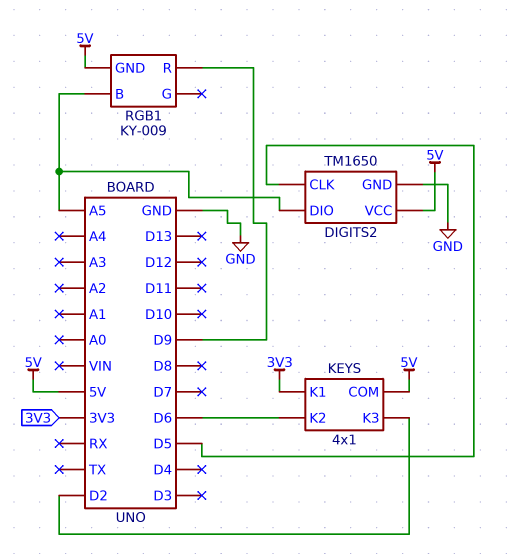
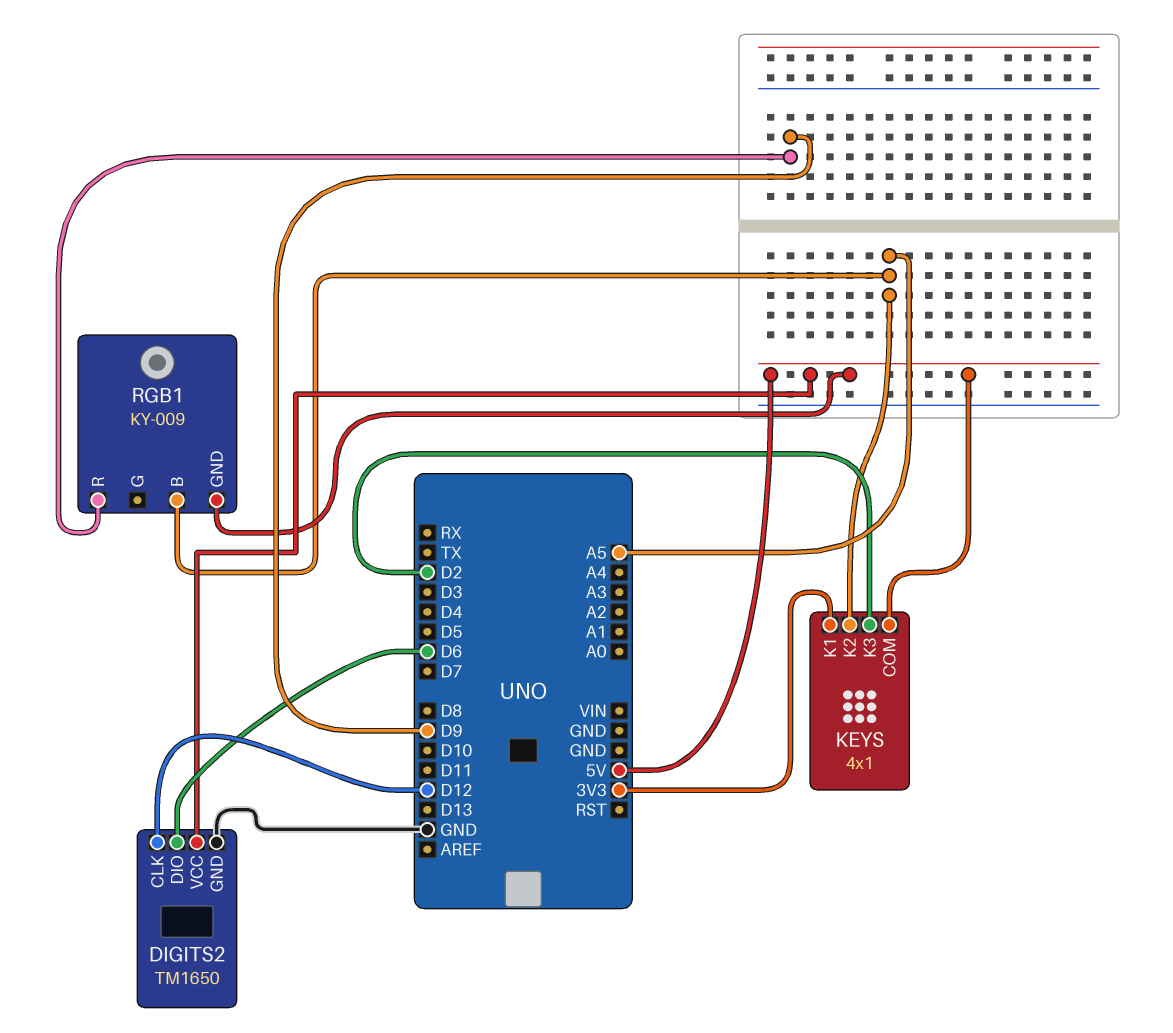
DIGITS2 pin CLK: D5 -> D12
DIGITS2 pin DIO: A5 -> D6
KEYS pin K2: D6 -> A5

